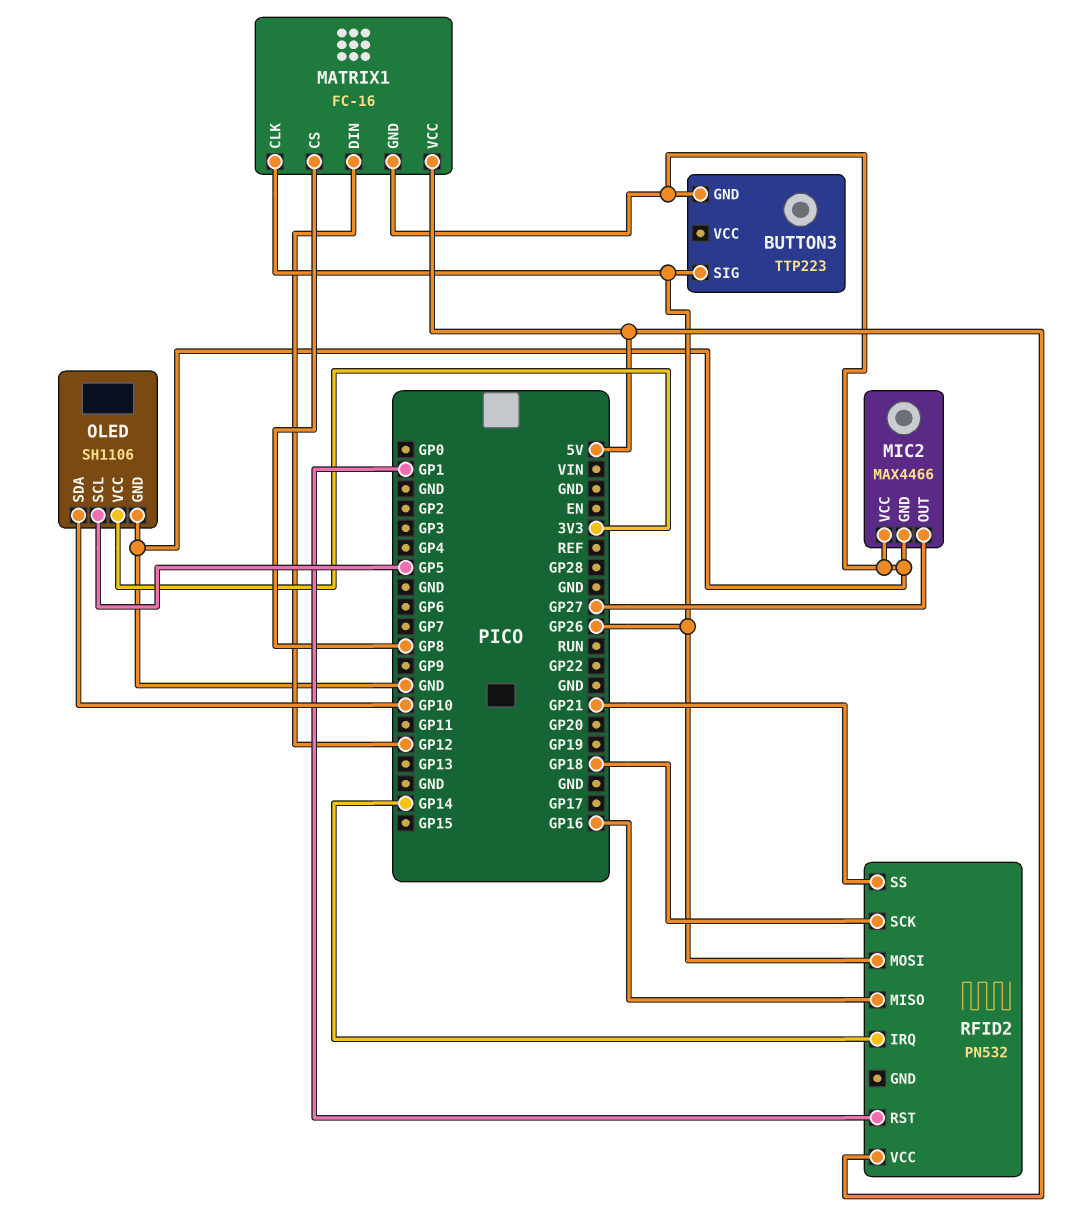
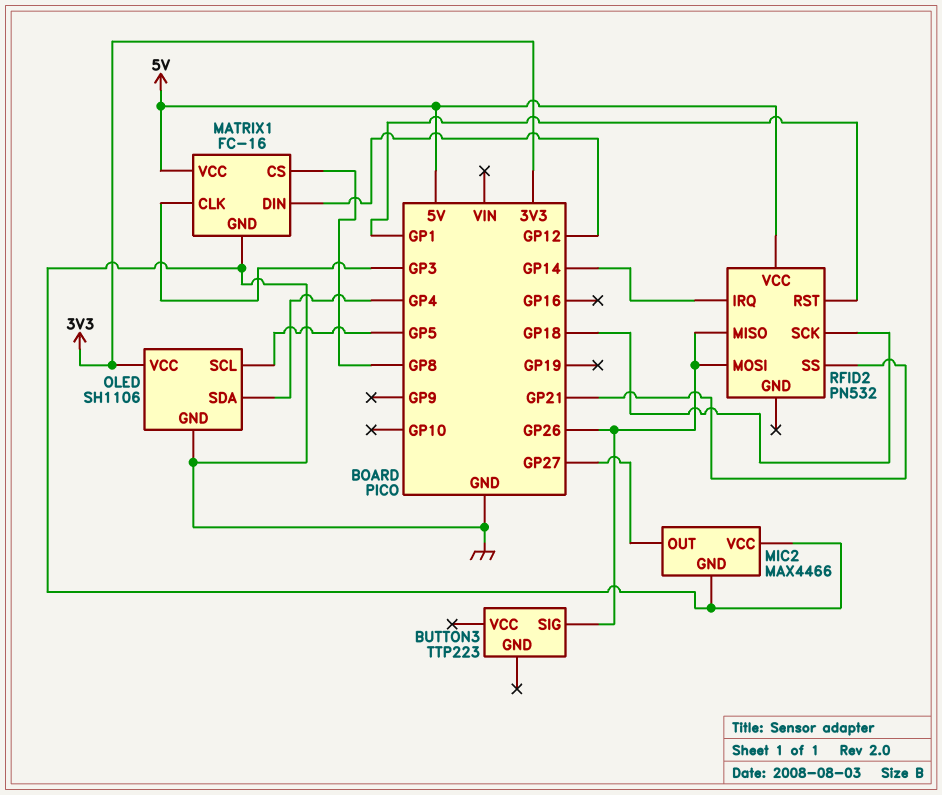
BUTTON3 pin GND: GND -> none
MATRIX1 pin CLK: GP26 -> GP3
OLED pin SDA: GP10 -> GP4
RFID2 pin MISO: GP16 -> GP26

